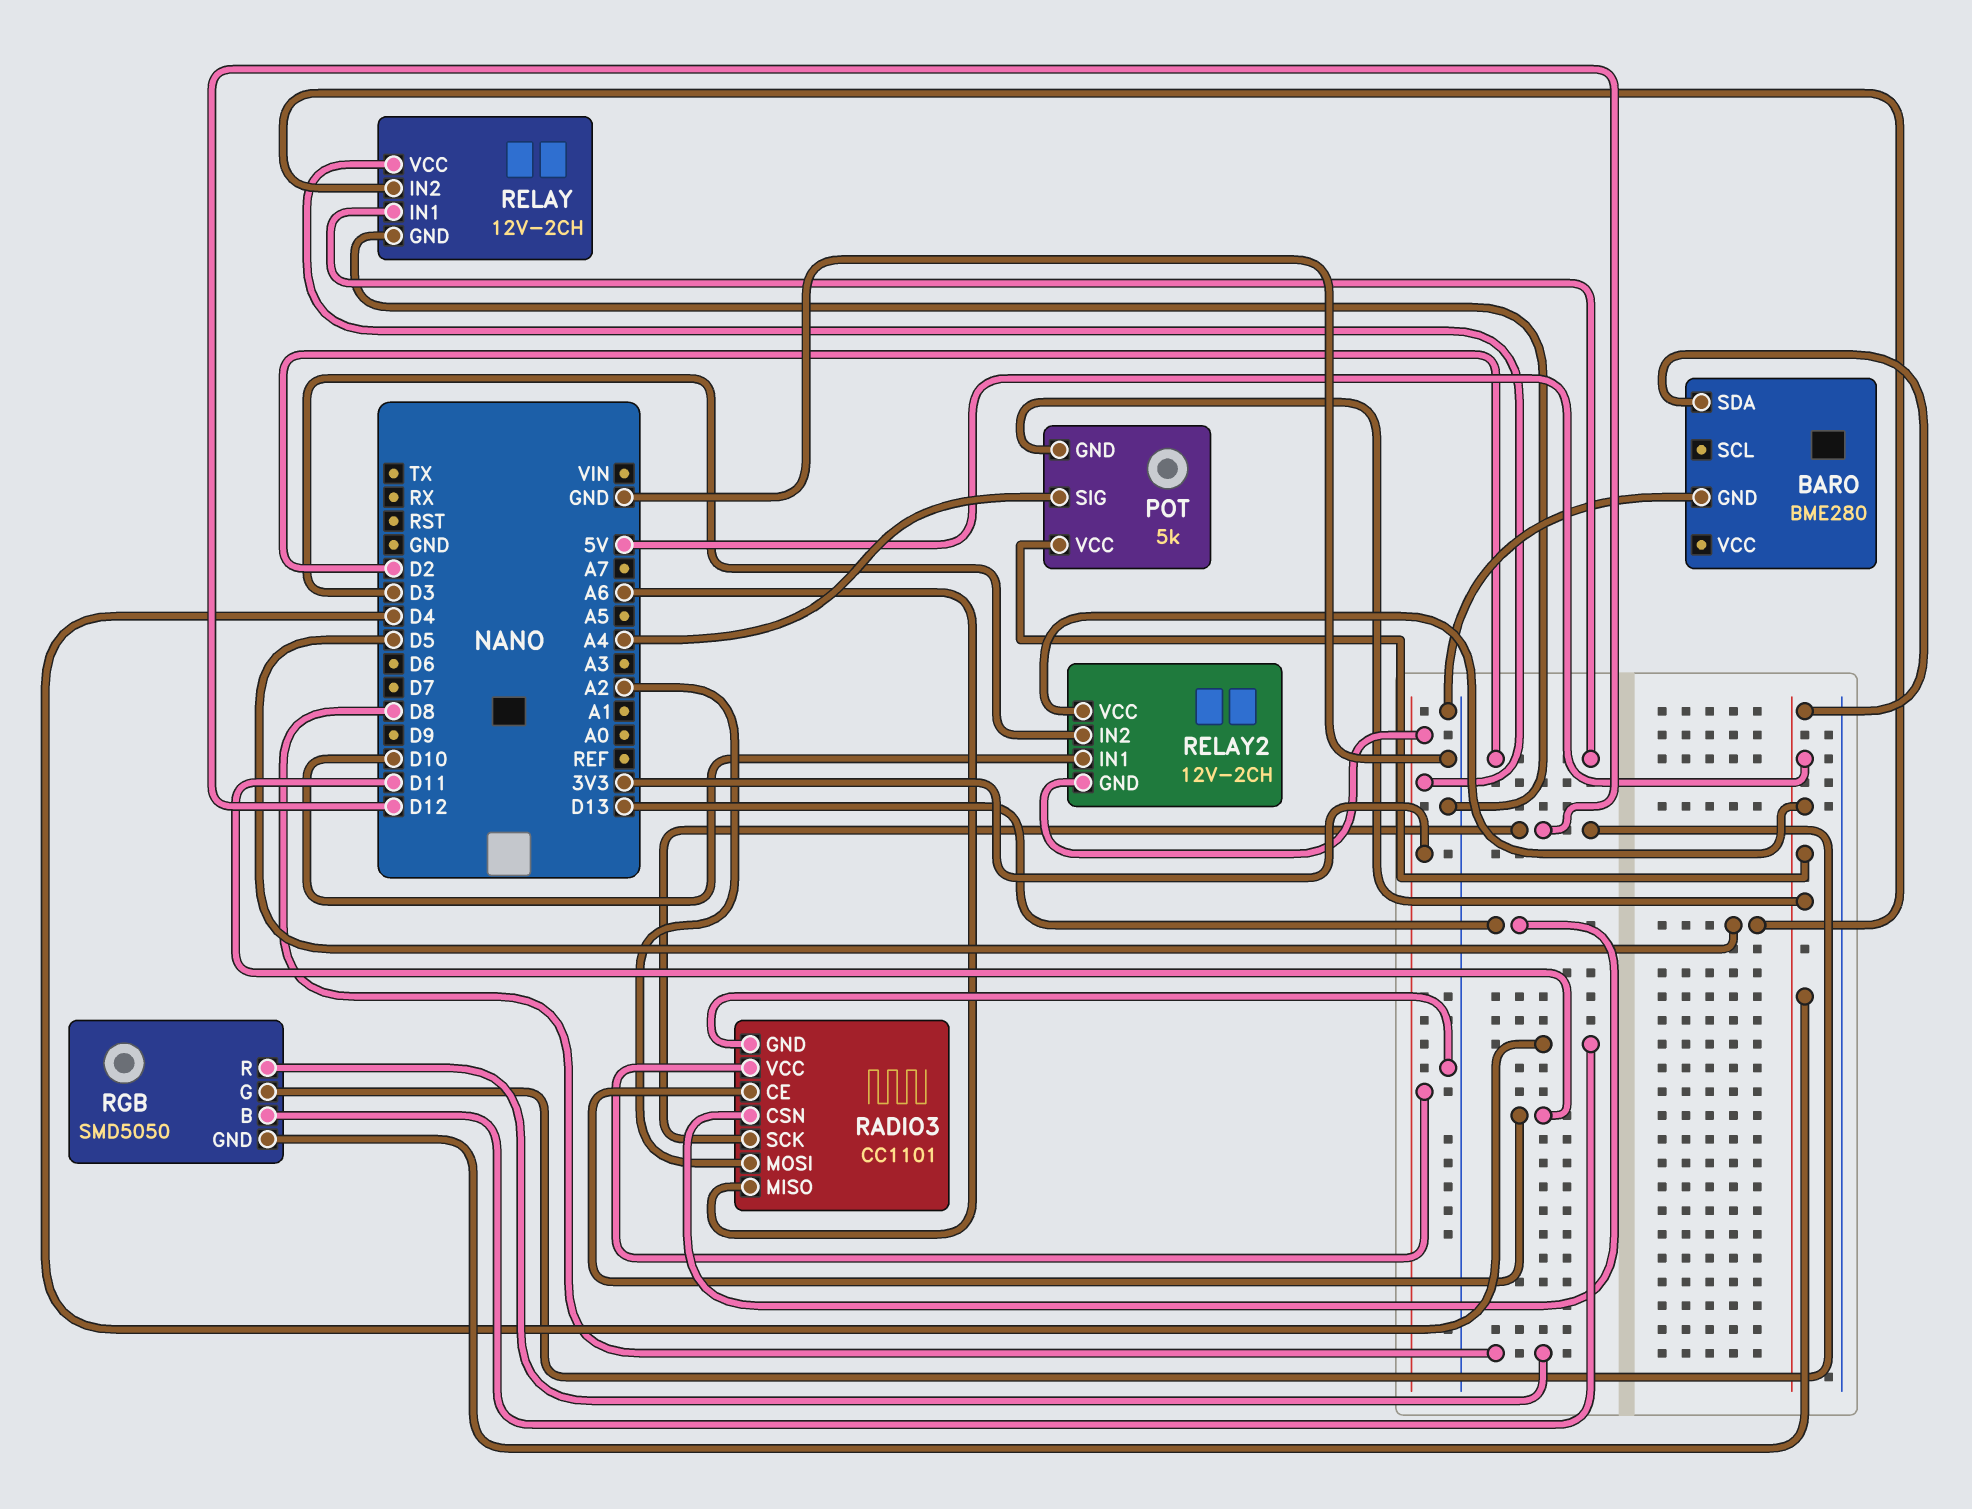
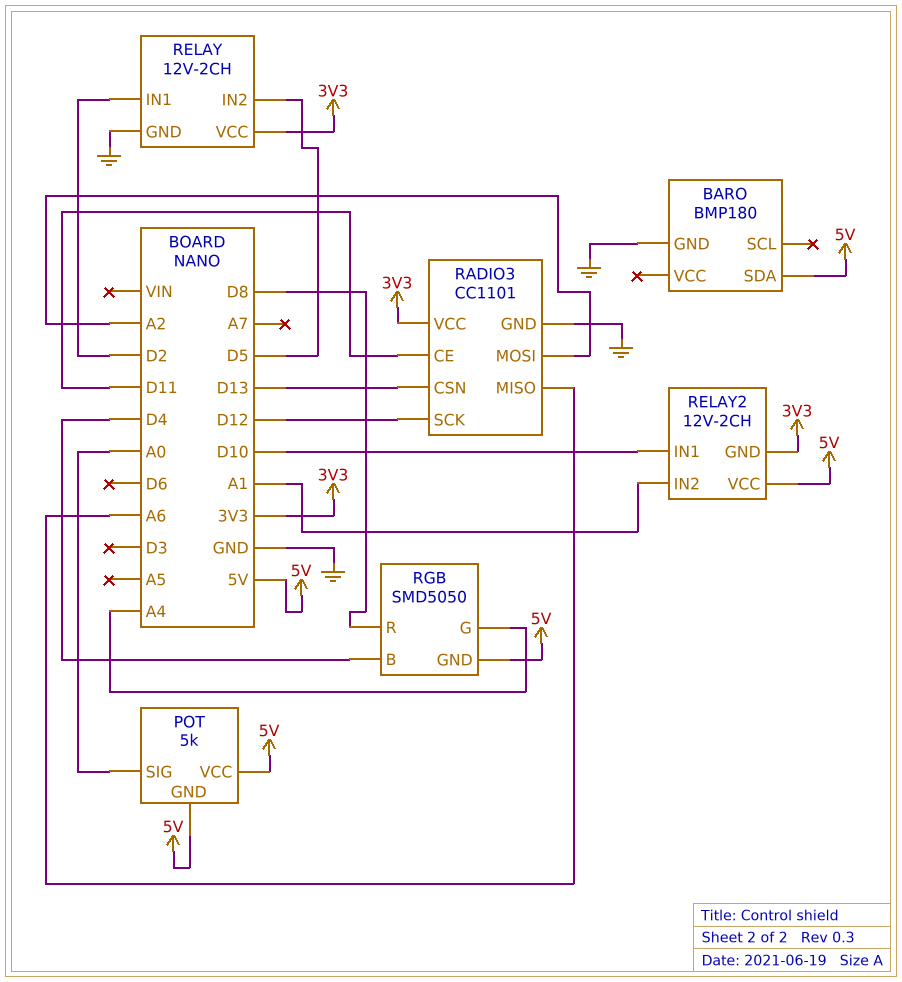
BARO: BME280 -> BMP180
POT pin SIG: A4 -> A0
RELAY2 pin IN2: D3 -> A1
RGB pin G: D12 -> A4

